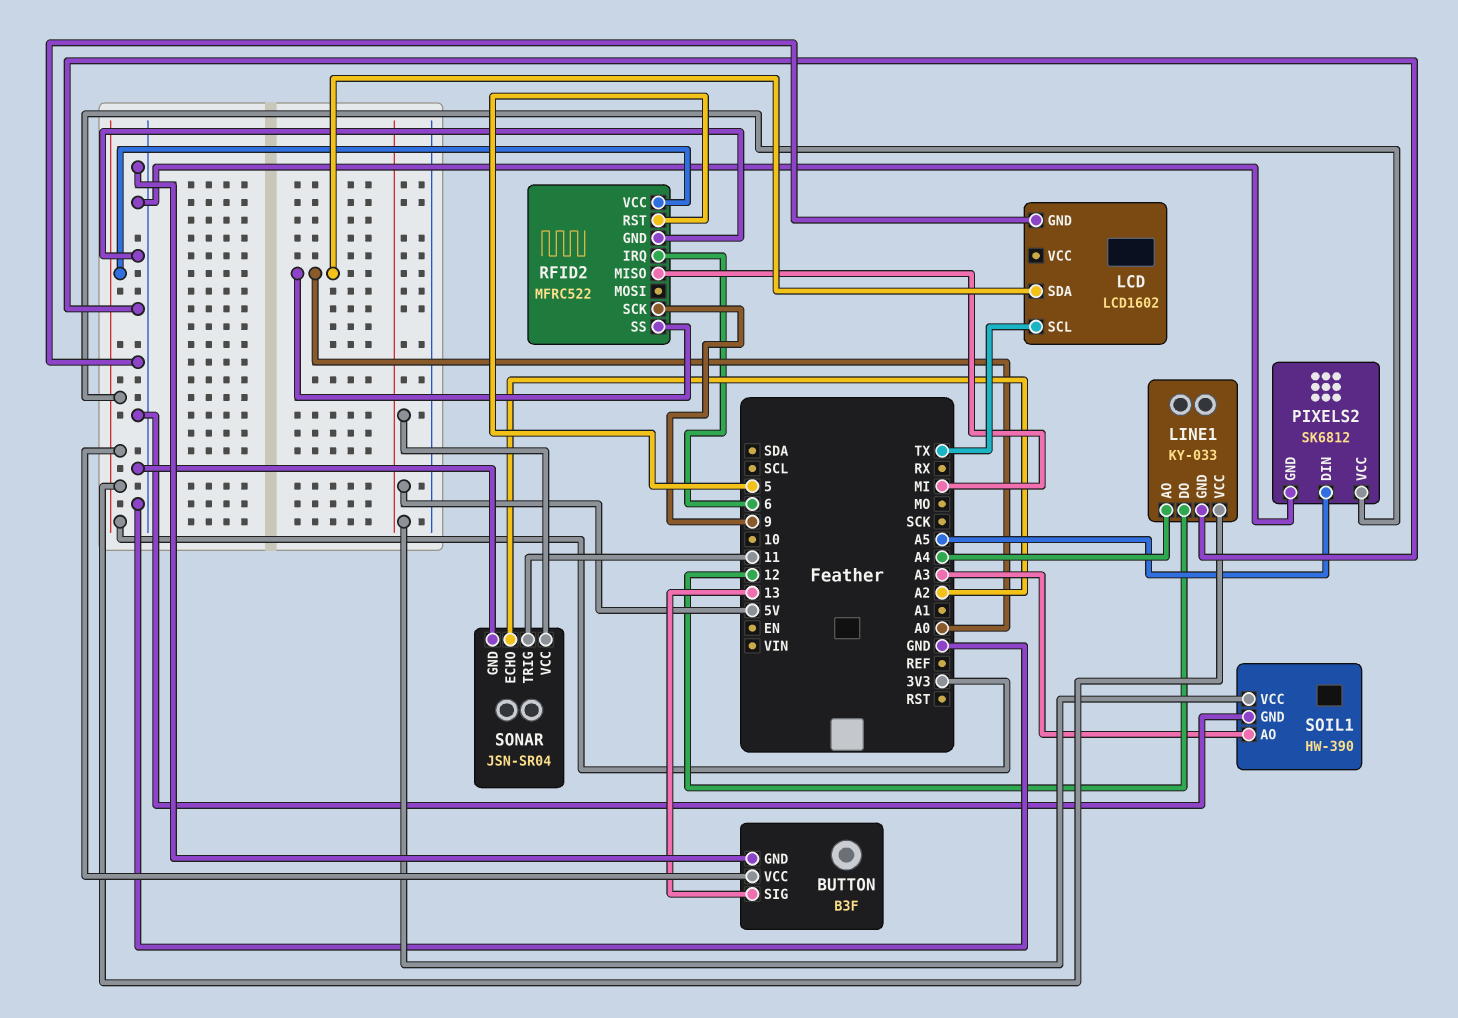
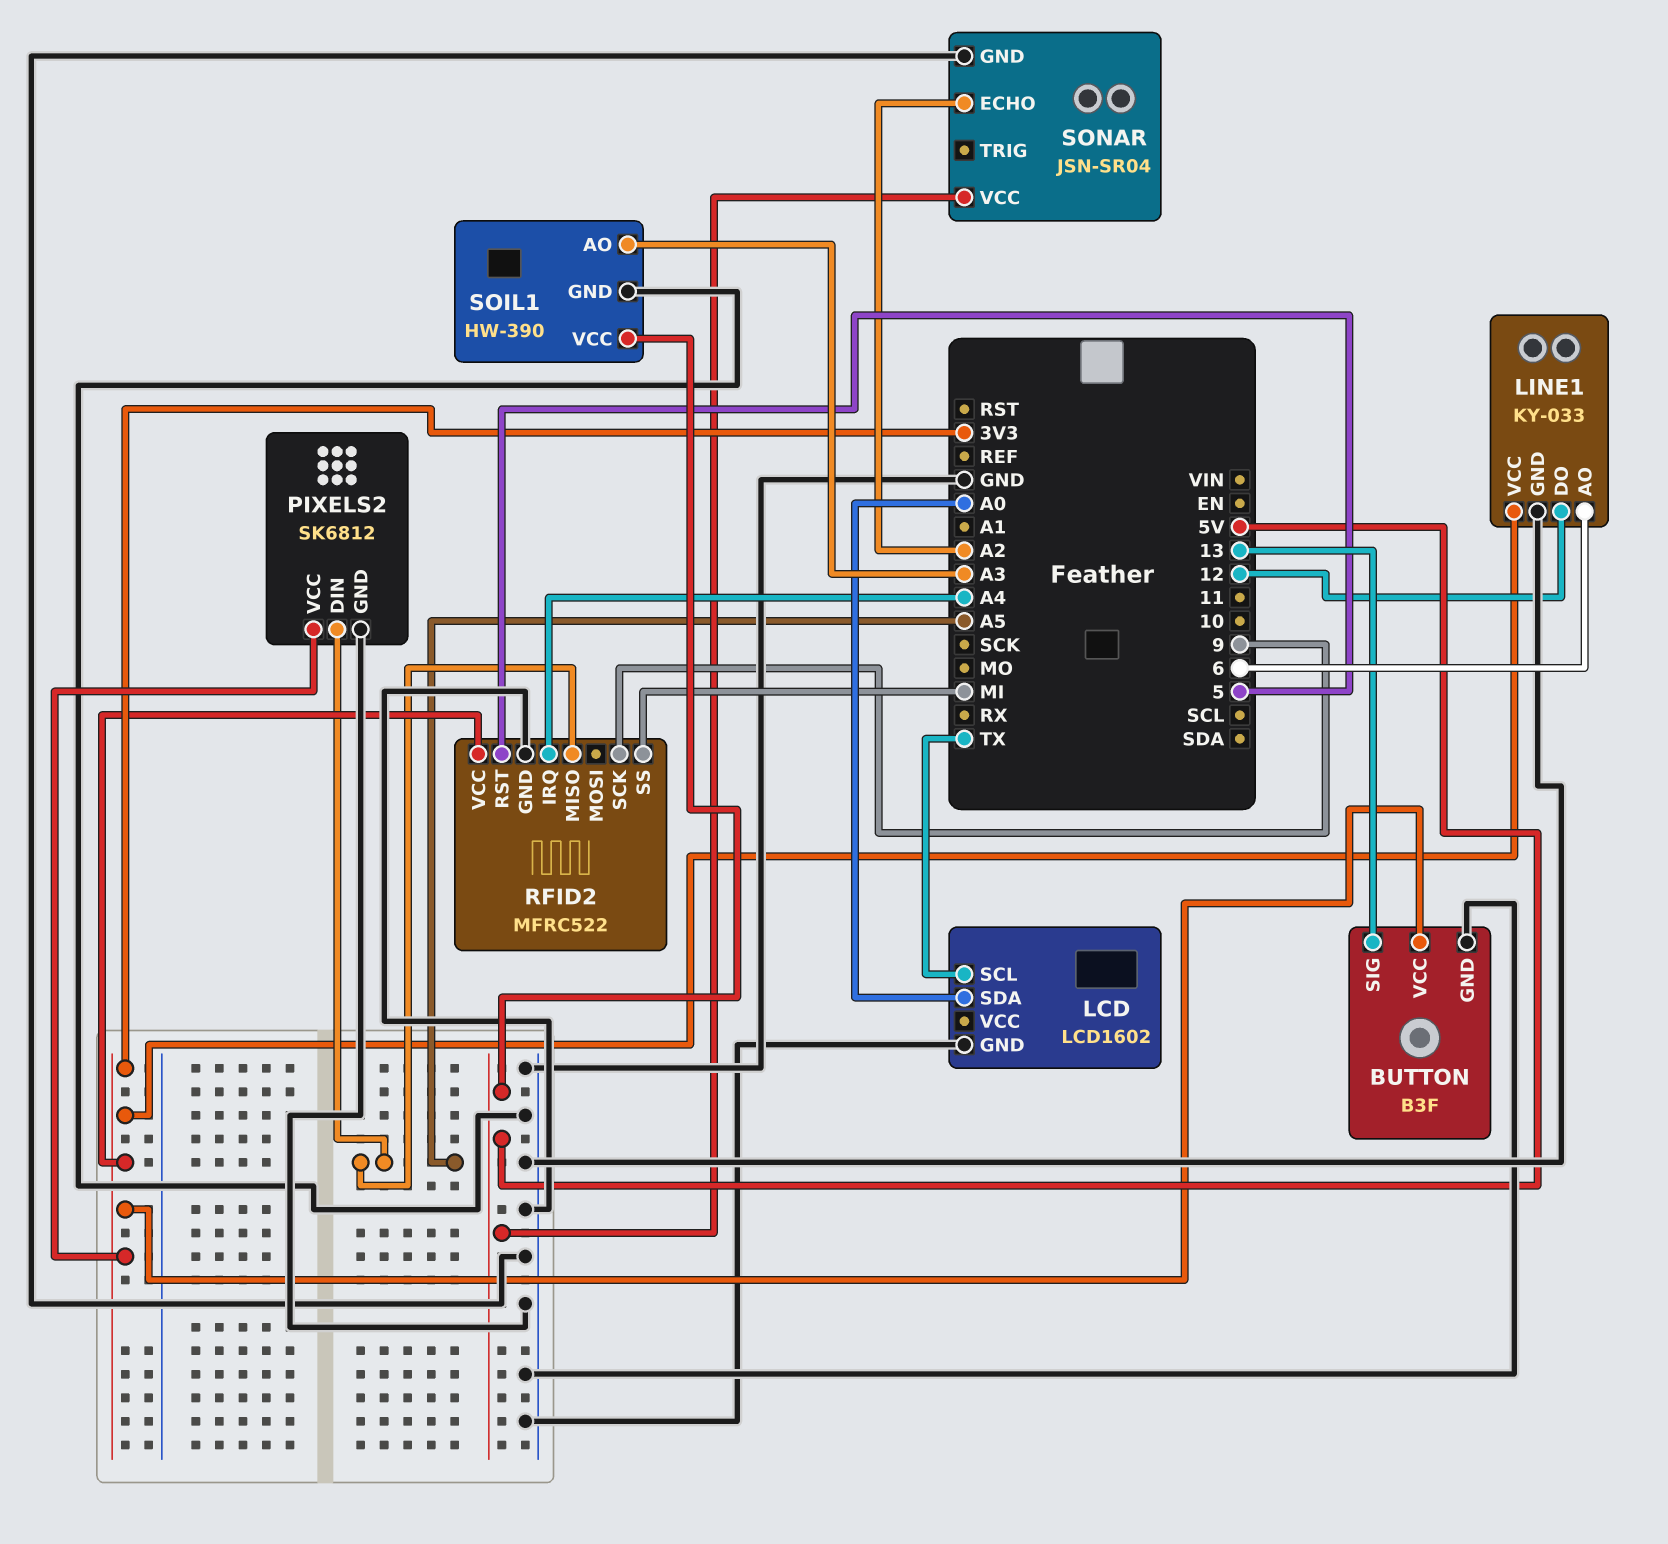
LINE1 pin AO: A4 -> 6
RFID2 pin IRQ: 6 -> A4
RFID2 pin MISO: MI -> A5
RFID2 pin SS: A0 -> MI
SONAR pin TRIG: 11 -> none

